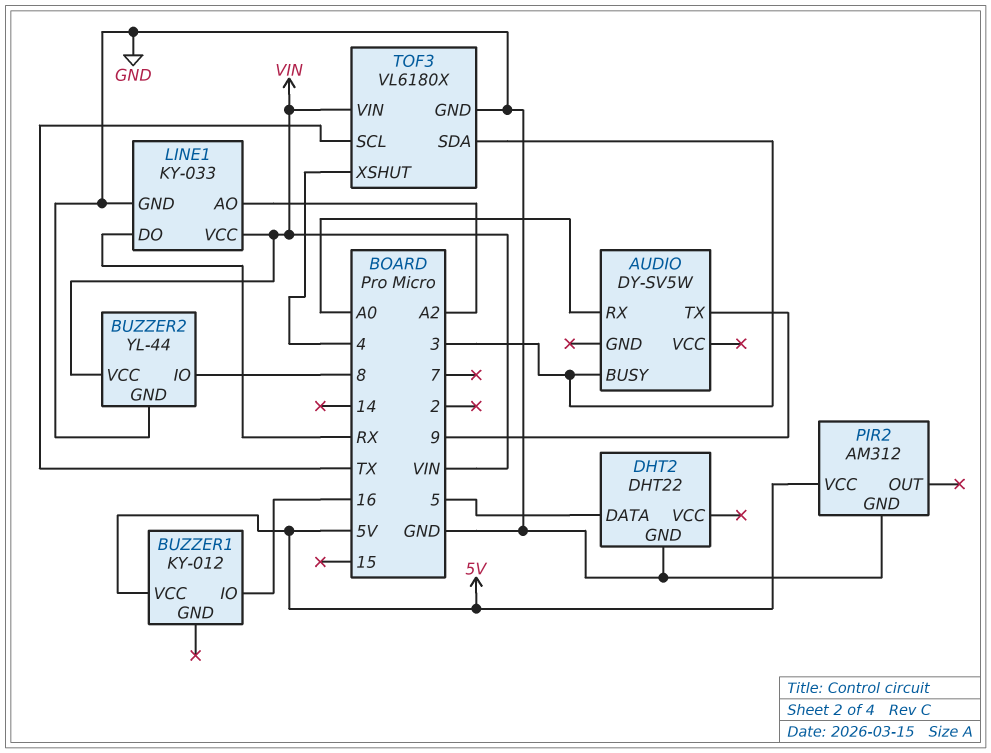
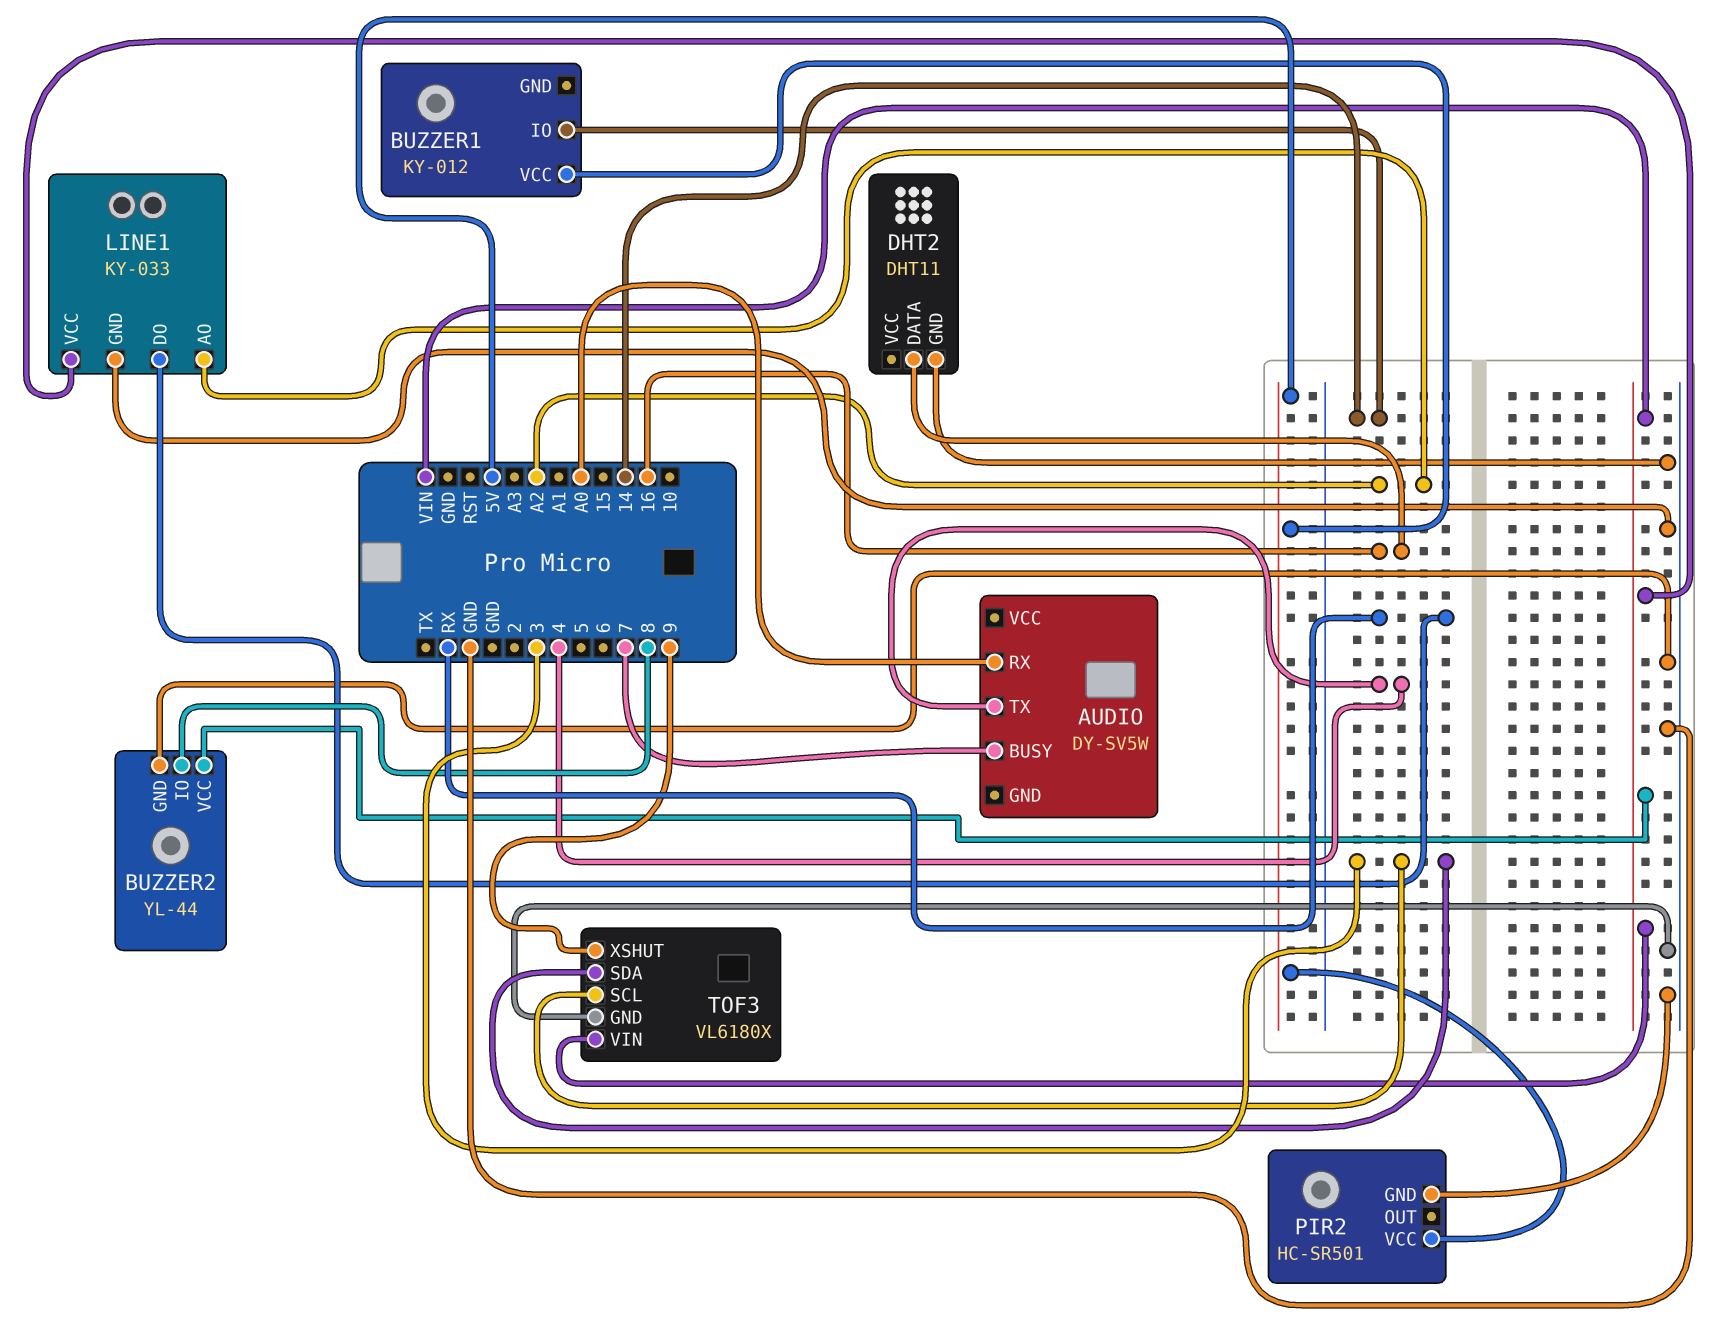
AUDIO pin BUSY: 3 -> 7
AUDIO pin TX: 9 -> 4
BUZZER1 pin IO: 16 -> 14
DHT2: DHT22 -> DHT11
DHT2 pin DATA: 5 -> 16
PIR2: AM312 -> HC-SR501
TOF3 pin SCL: TX -> 3
TOF3 pin XSHUT: 4 -> 9

